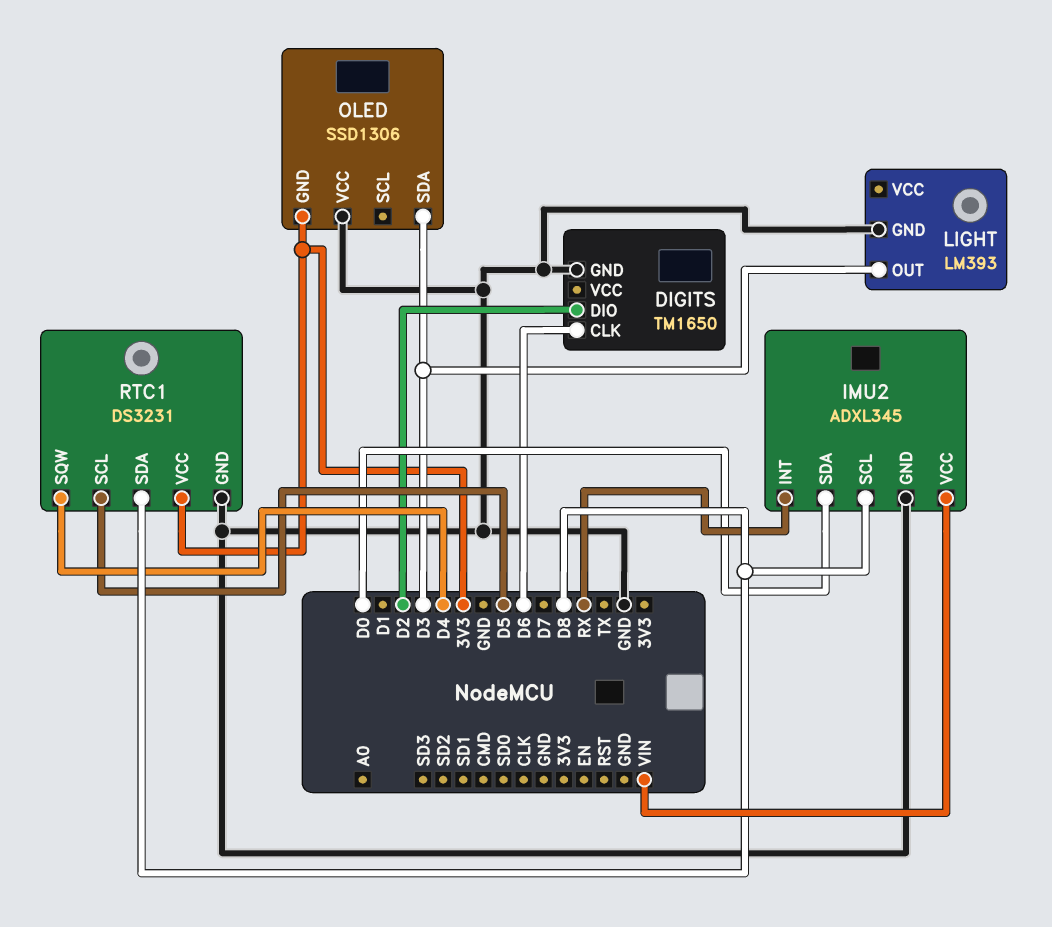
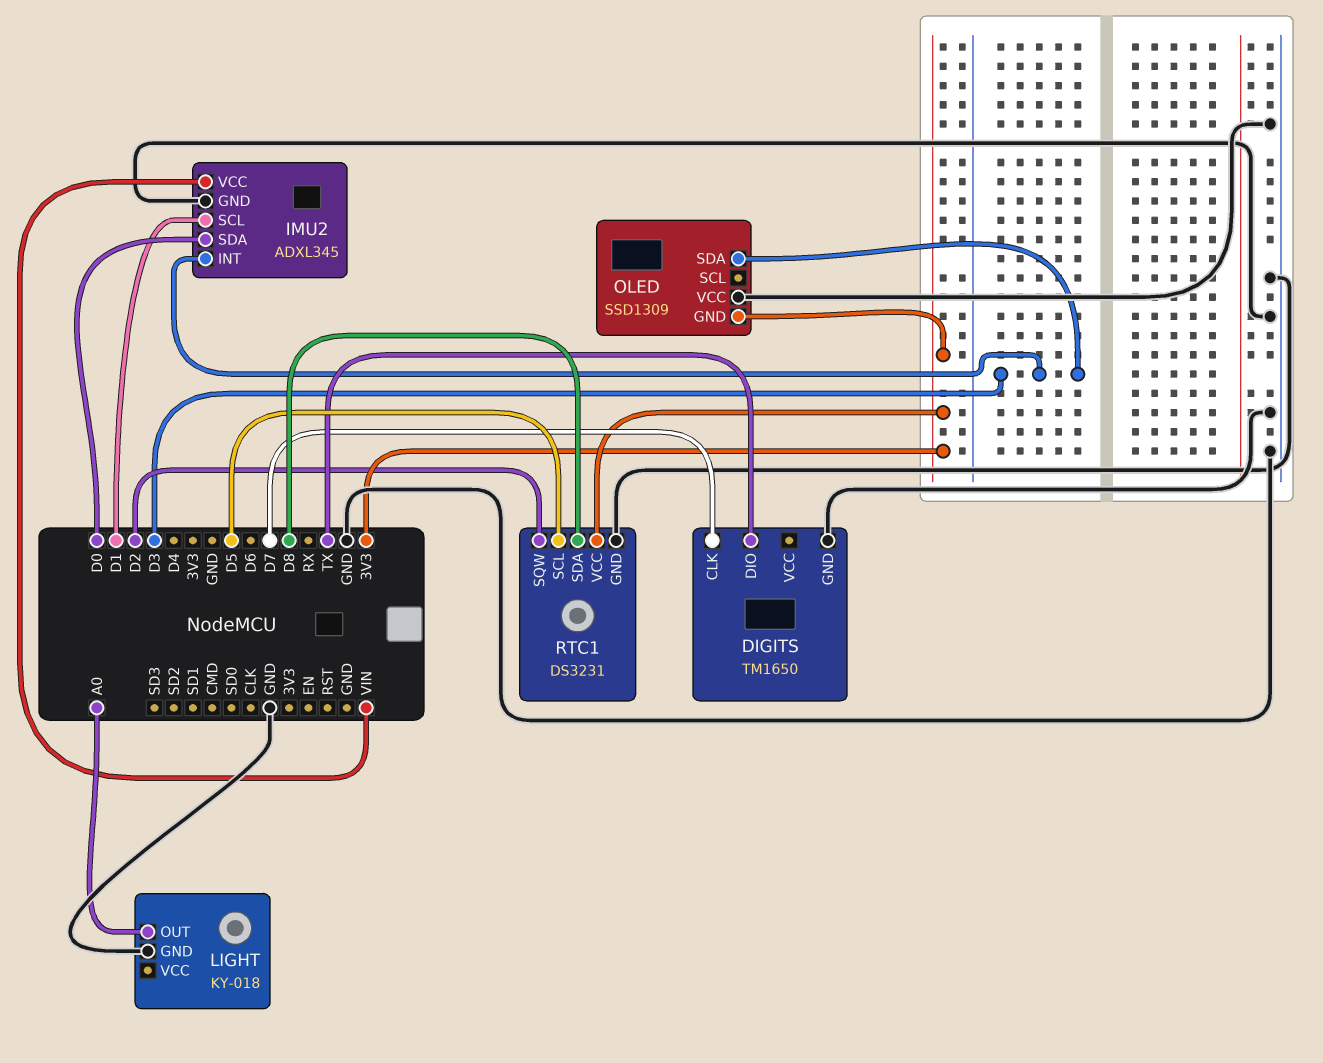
DIGITS pin CLK: D6 -> D7
DIGITS pin DIO: D2 -> TX
IMU2 pin INT: RX -> D3
IMU2 pin SCL: D8 -> D1
LIGHT: LM393 -> KY-018
LIGHT pin OUT: D3 -> A0
OLED: SSD1306 -> SSD1309
RTC1 pin SQW: D4 -> D2

